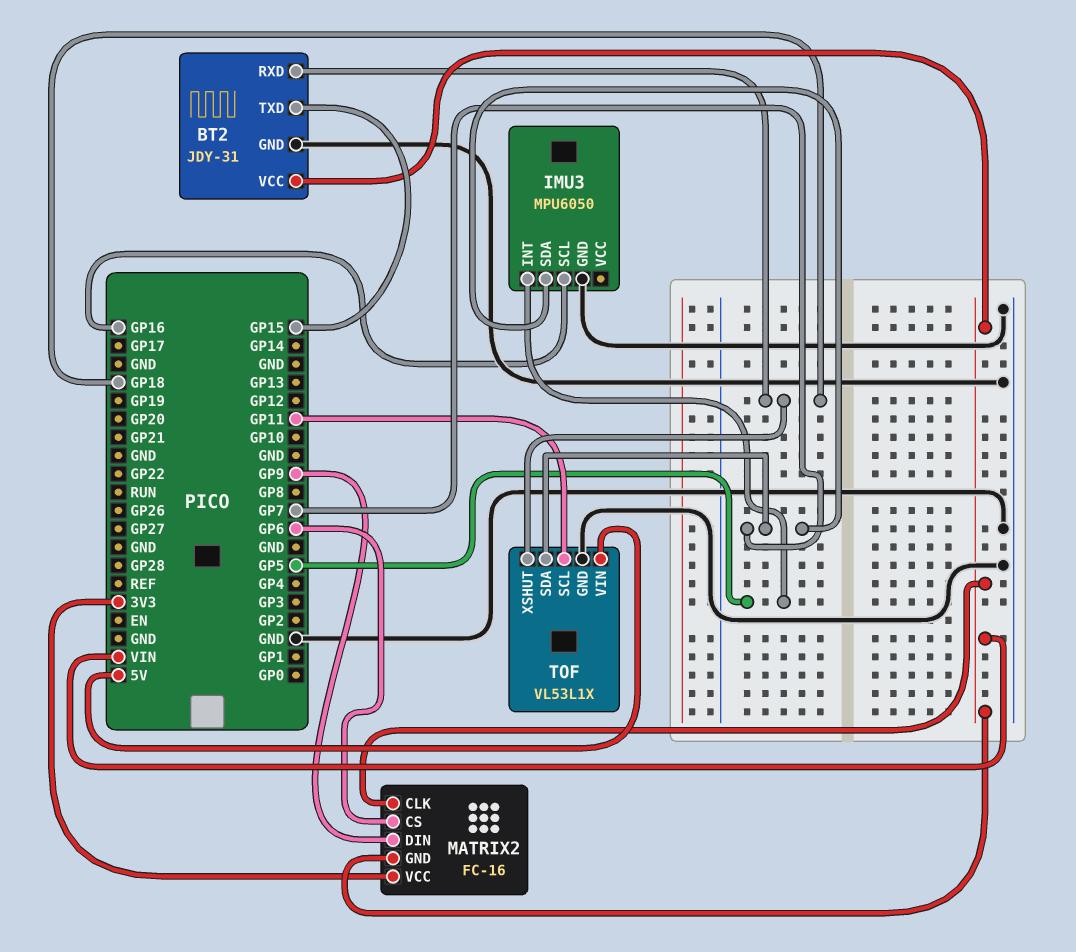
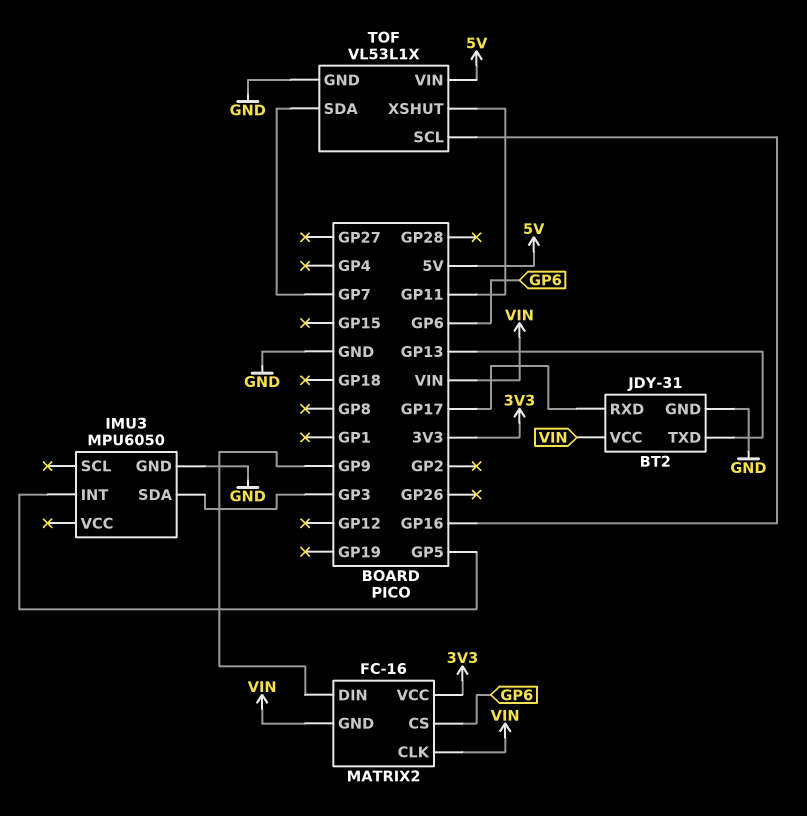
BT2 pin RXD: GP18 -> GP17
BT2 pin TXD: GP15 -> GP13
IMU3 pin SCL: GP16 -> none
IMU3 pin SDA: GP7 -> GP3
TOF pin SCL: GP11 -> GP16
TOF pin XSHUT: GP18 -> GP11

